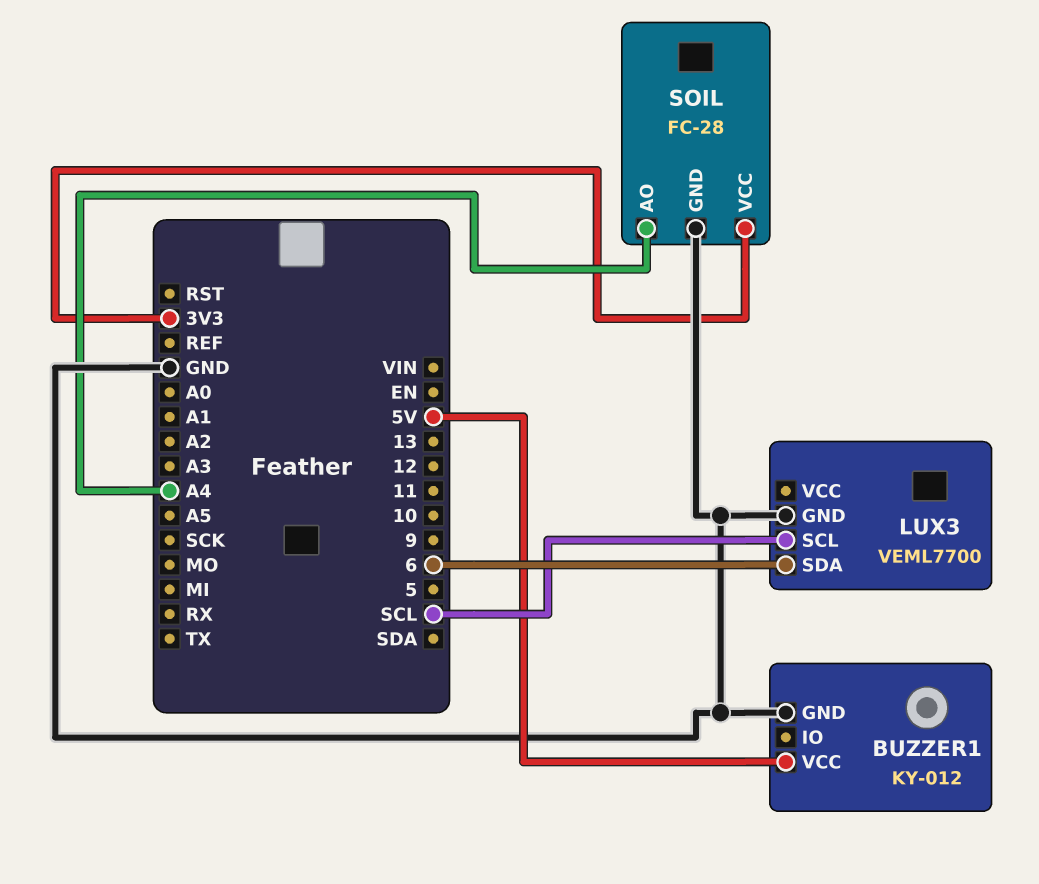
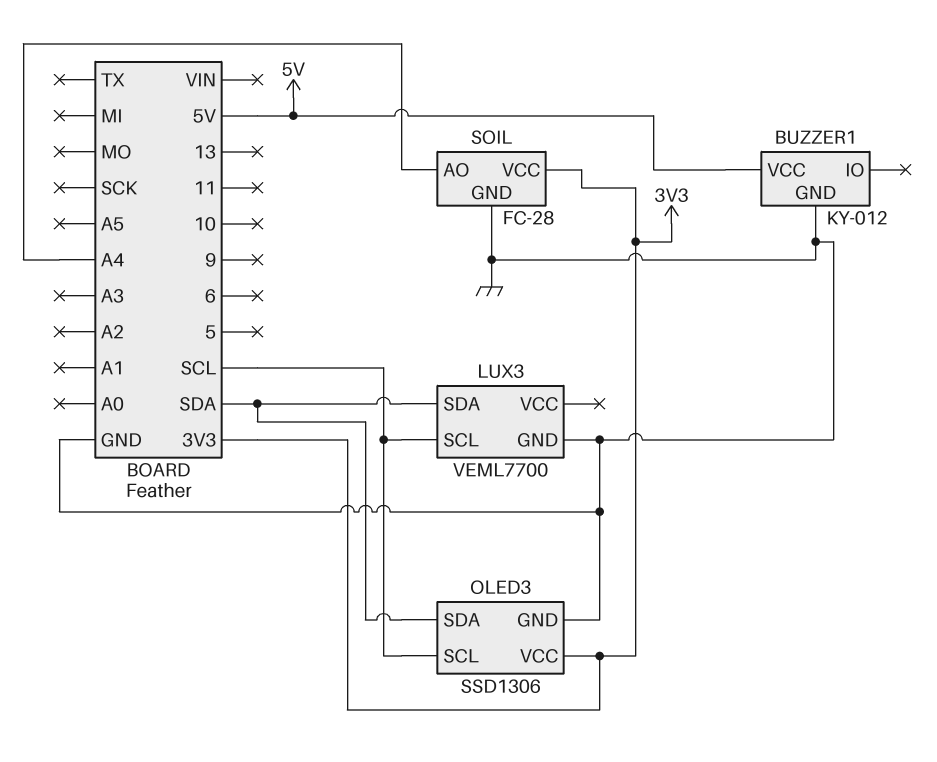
LUX3 pin SDA: 6 -> SDA
OLED3: none -> SSD1306
OLED3 pin GND: none -> GND
OLED3 pin SCL: none -> SCL
OLED3 pin SDA: none -> SDA
OLED3 pin VCC: none -> 3V3

